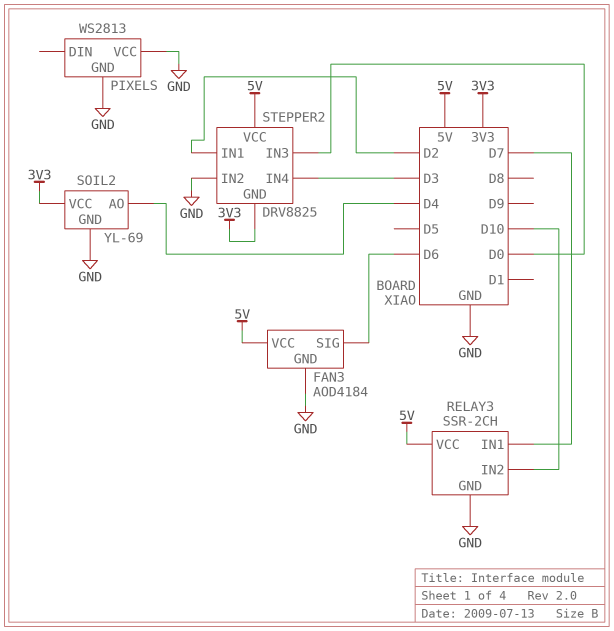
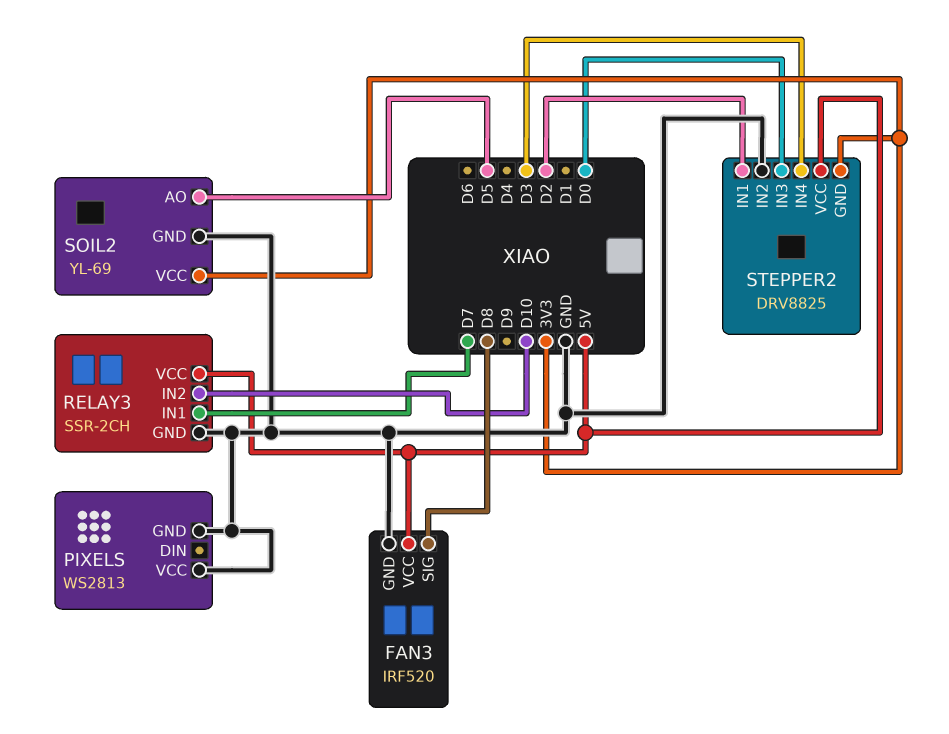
FAN3: AOD4184 -> IRF520
FAN3 pin SIG: D6 -> D8
SOIL2 pin AO: D4 -> D5

